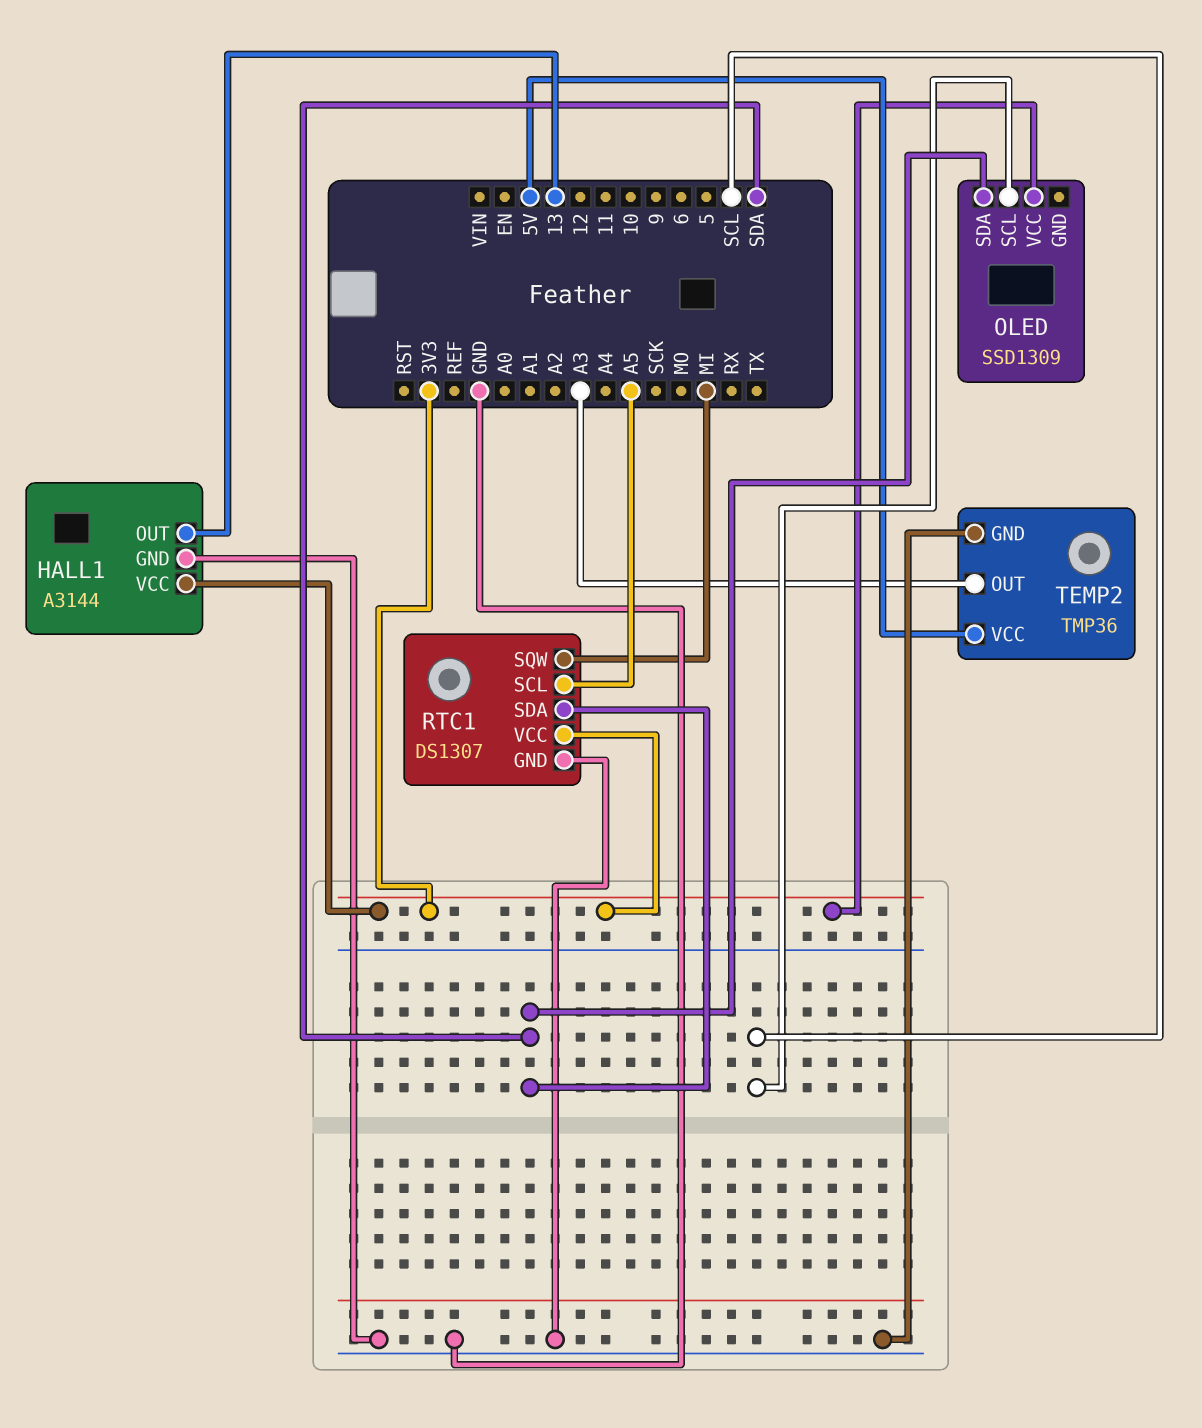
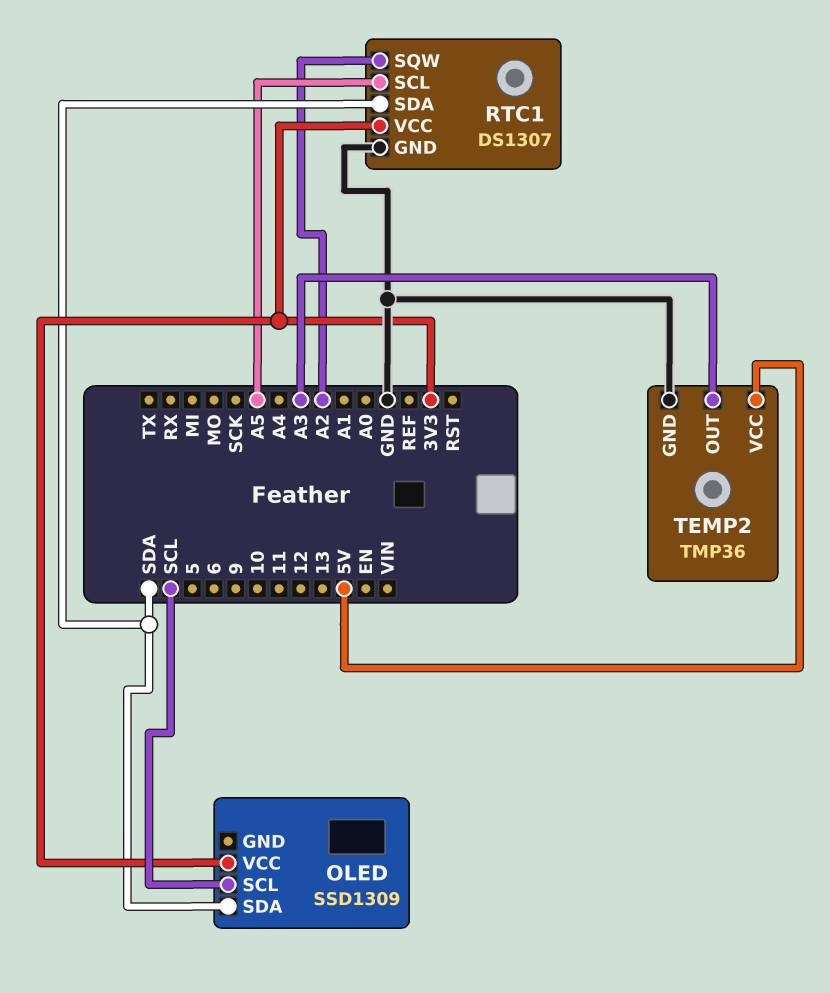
HALL1: A3144 -> none
HALL1 pin GND: GND -> none
HALL1 pin OUT: 13 -> none
HALL1 pin VCC: 3V3 -> none
RTC1 pin SQW: MI -> A2

